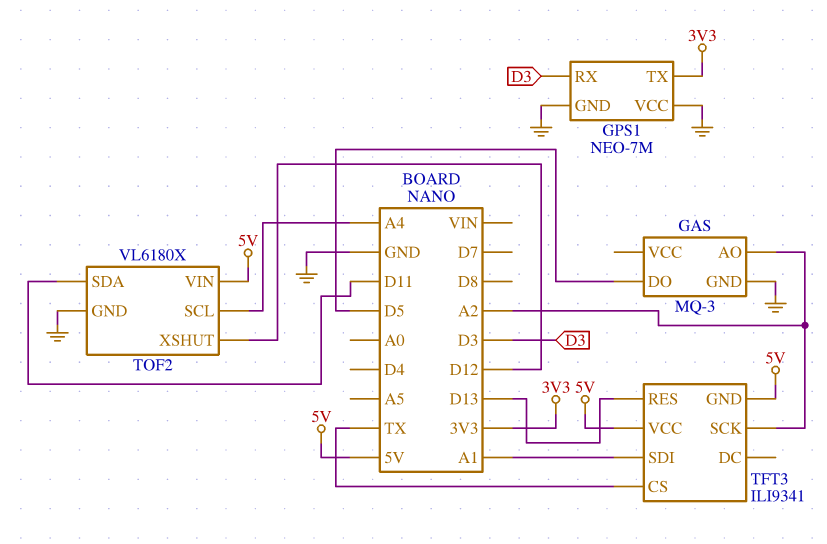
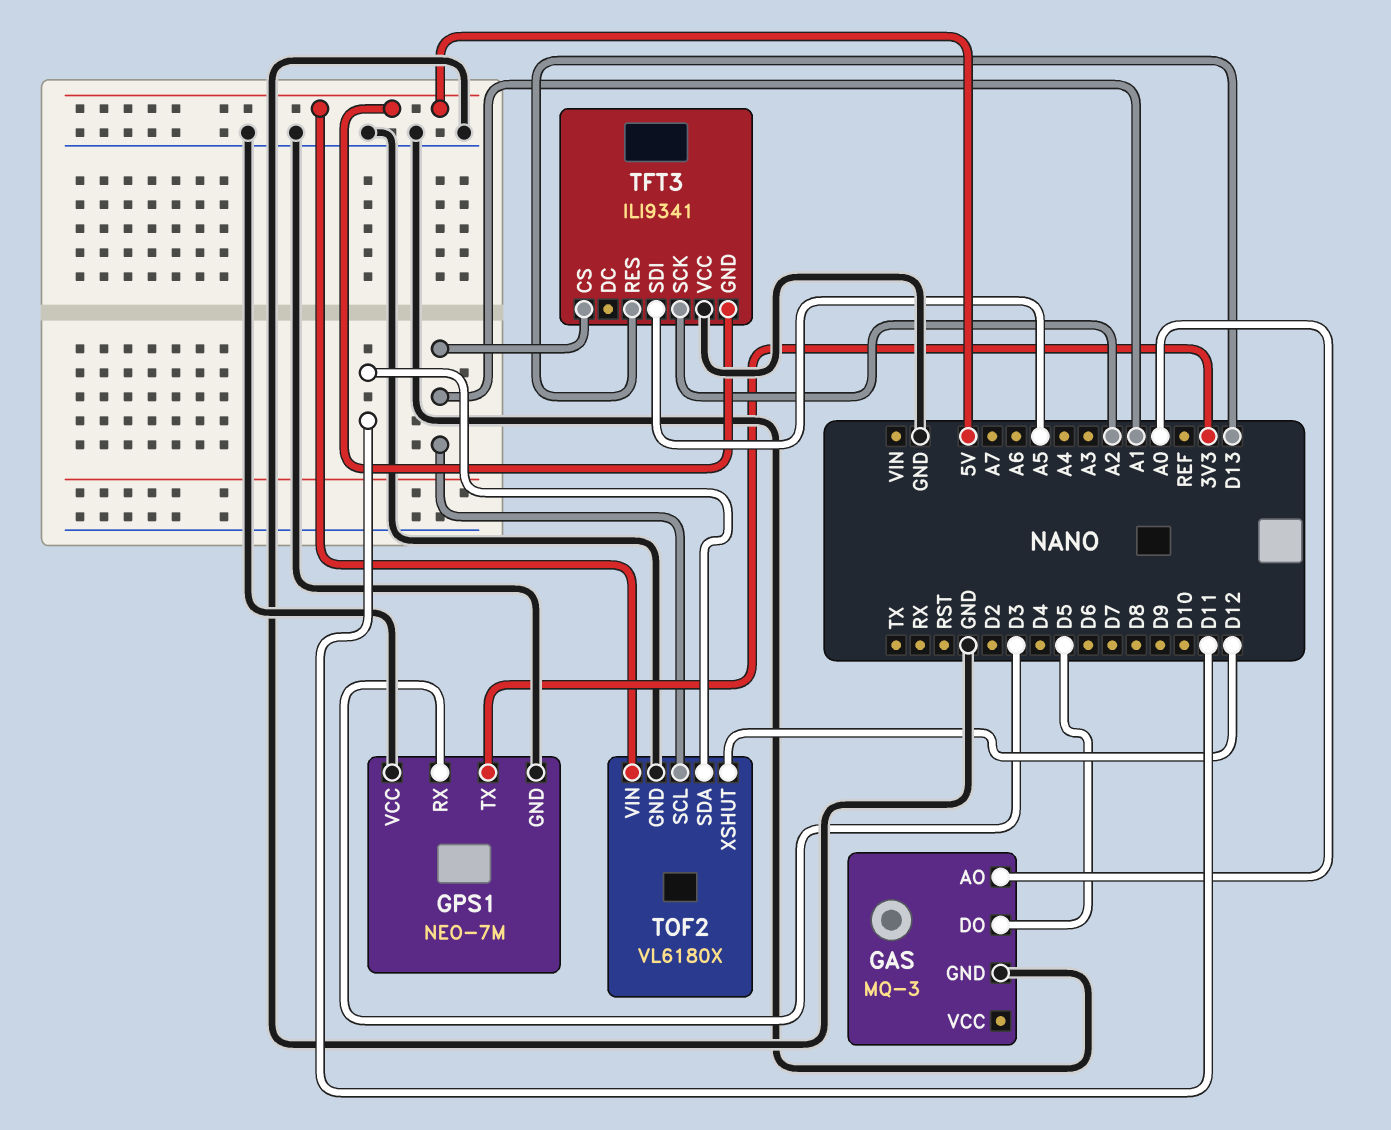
GAS pin AO: A2 -> A0
TFT3 pin CS: TX -> A1
TFT3 pin SDI: A1 -> A5
TFT3 pin VCC: 5V -> GND
TOF2 pin SCL: A4 -> A1

